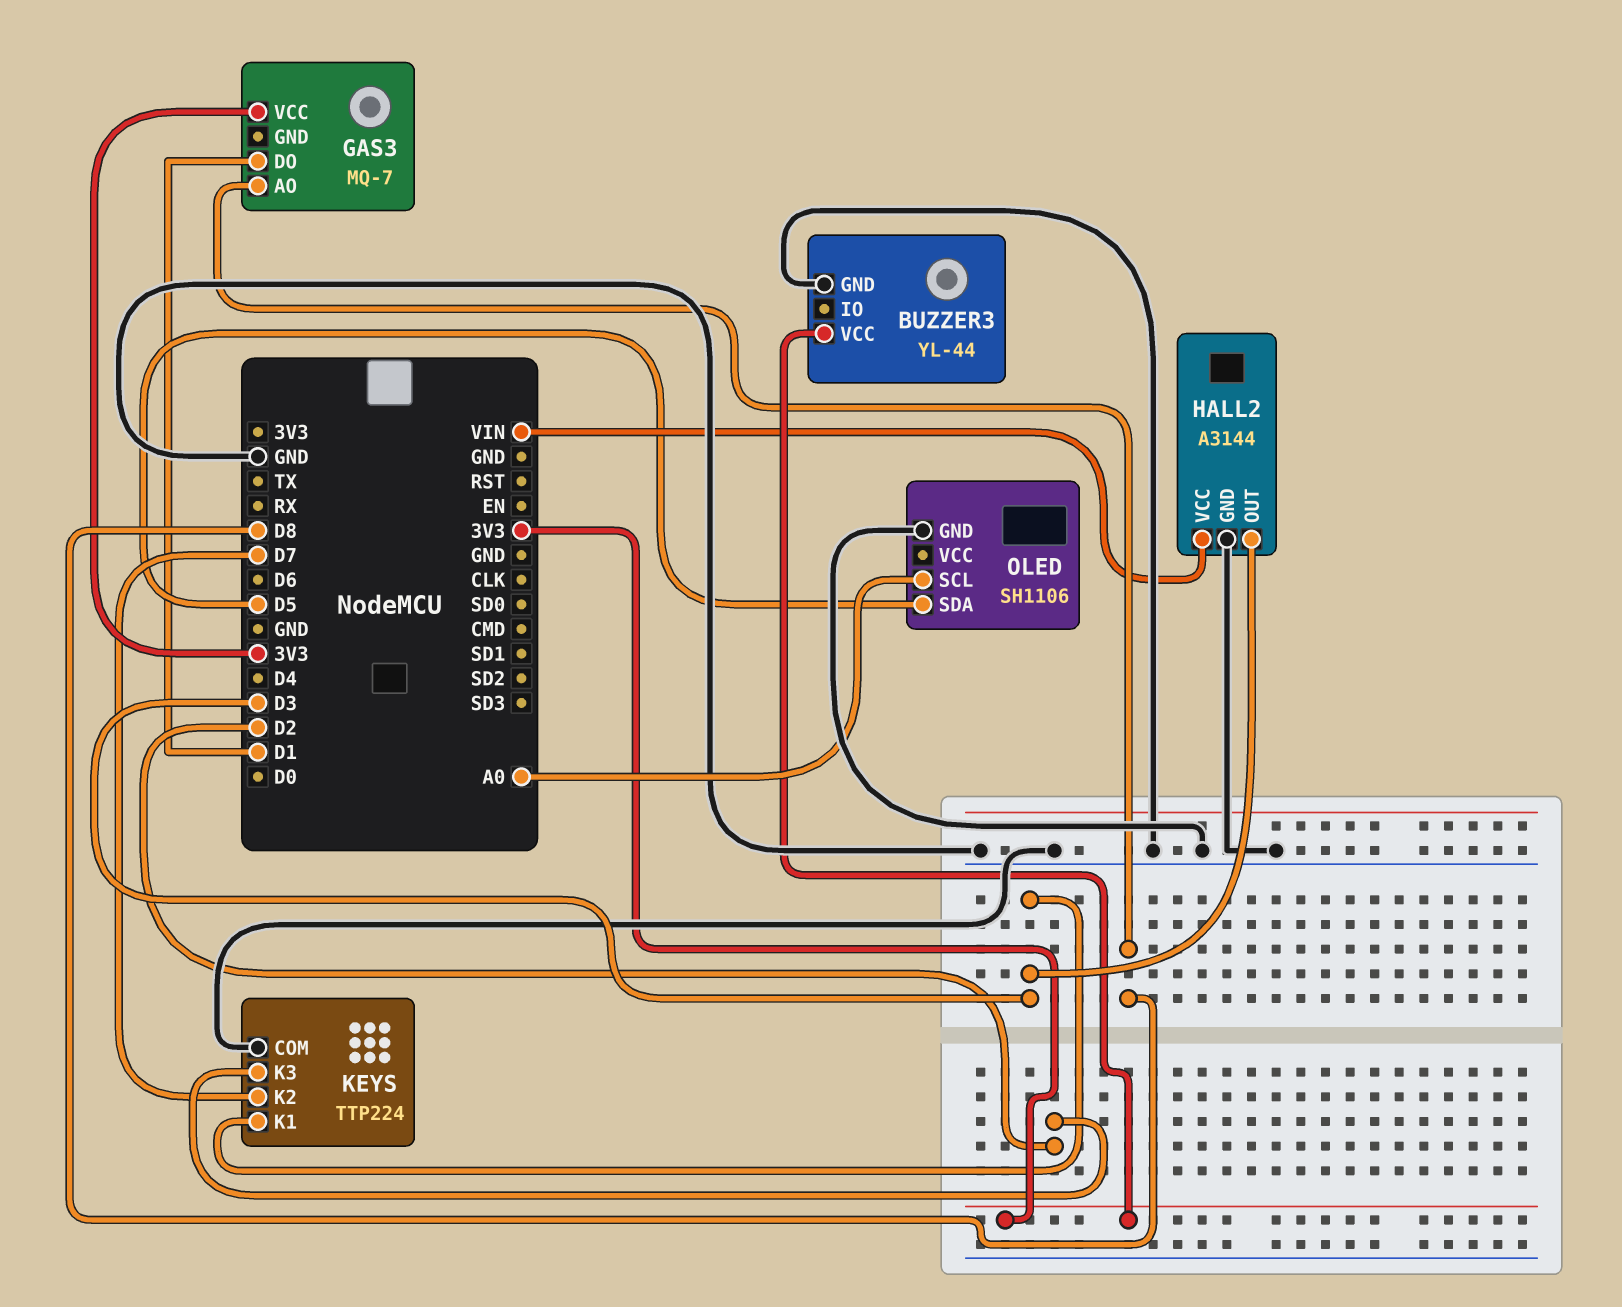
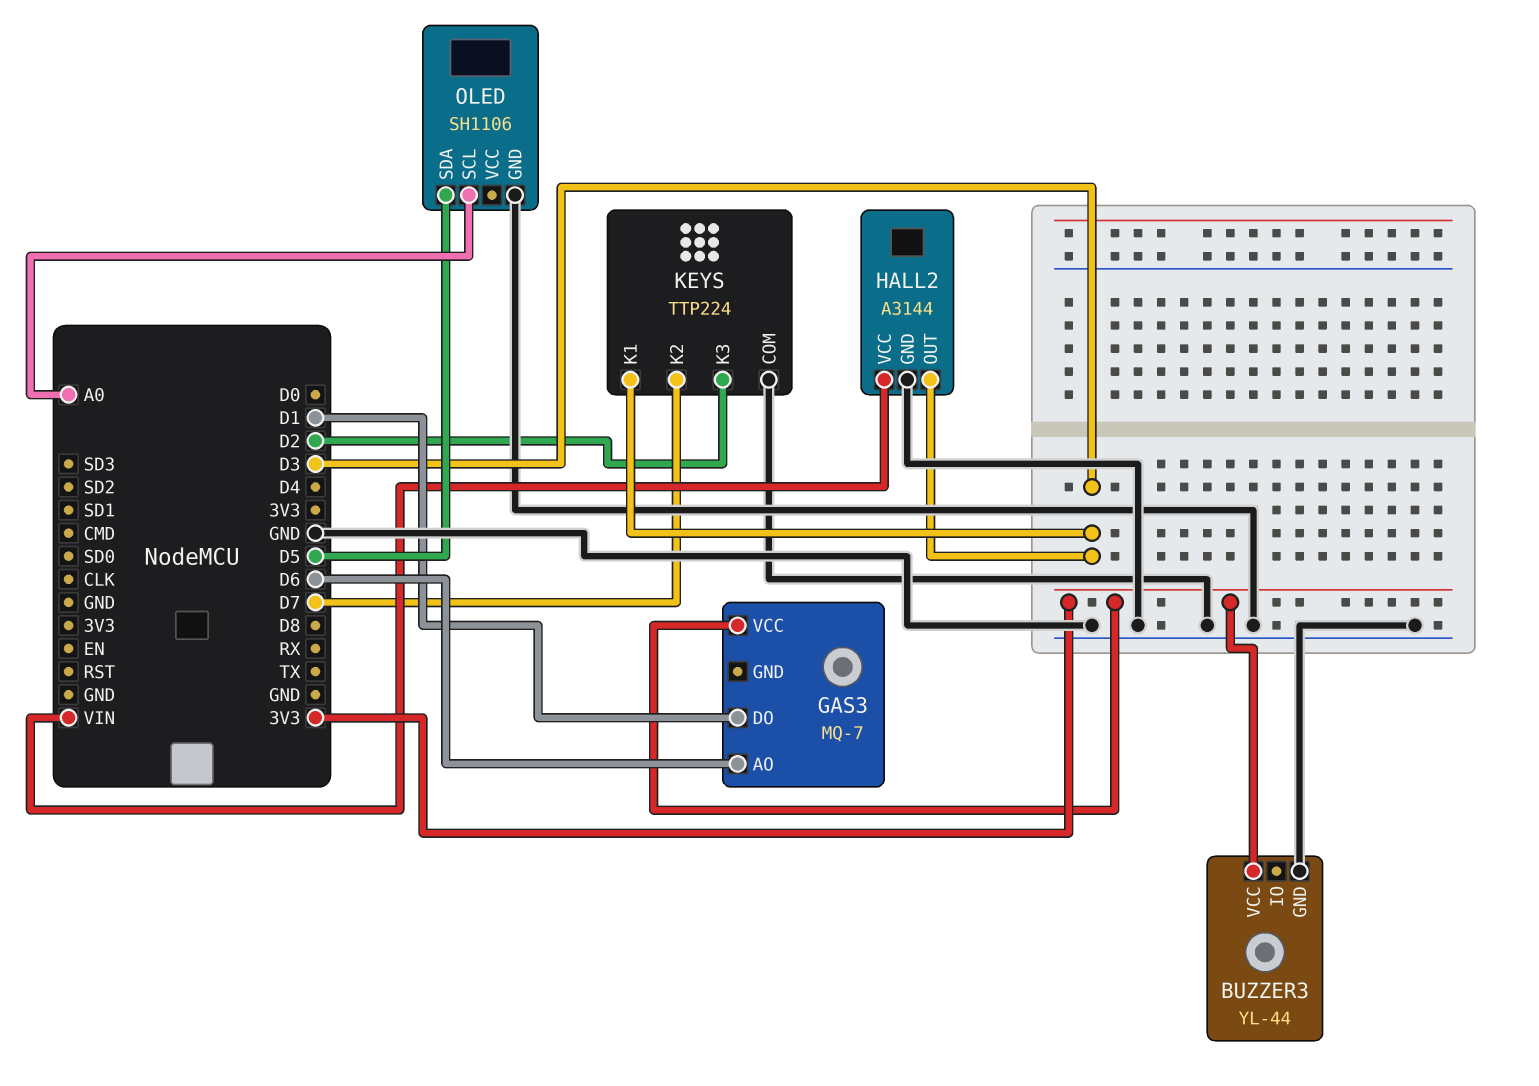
GAS3 pin AO: D8 -> D6

